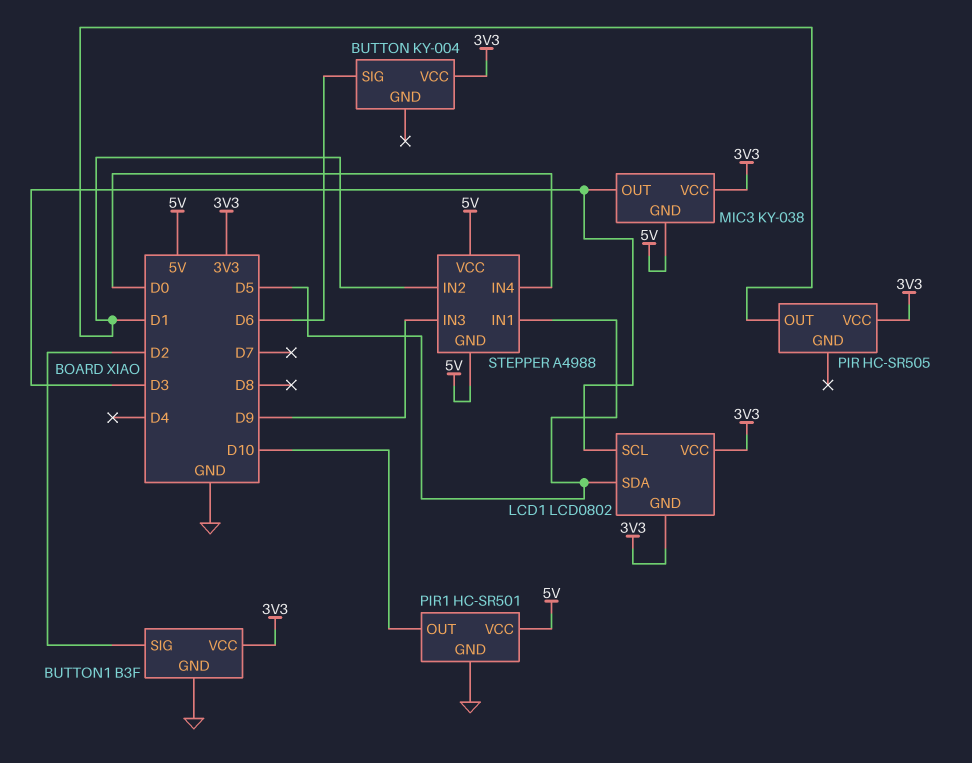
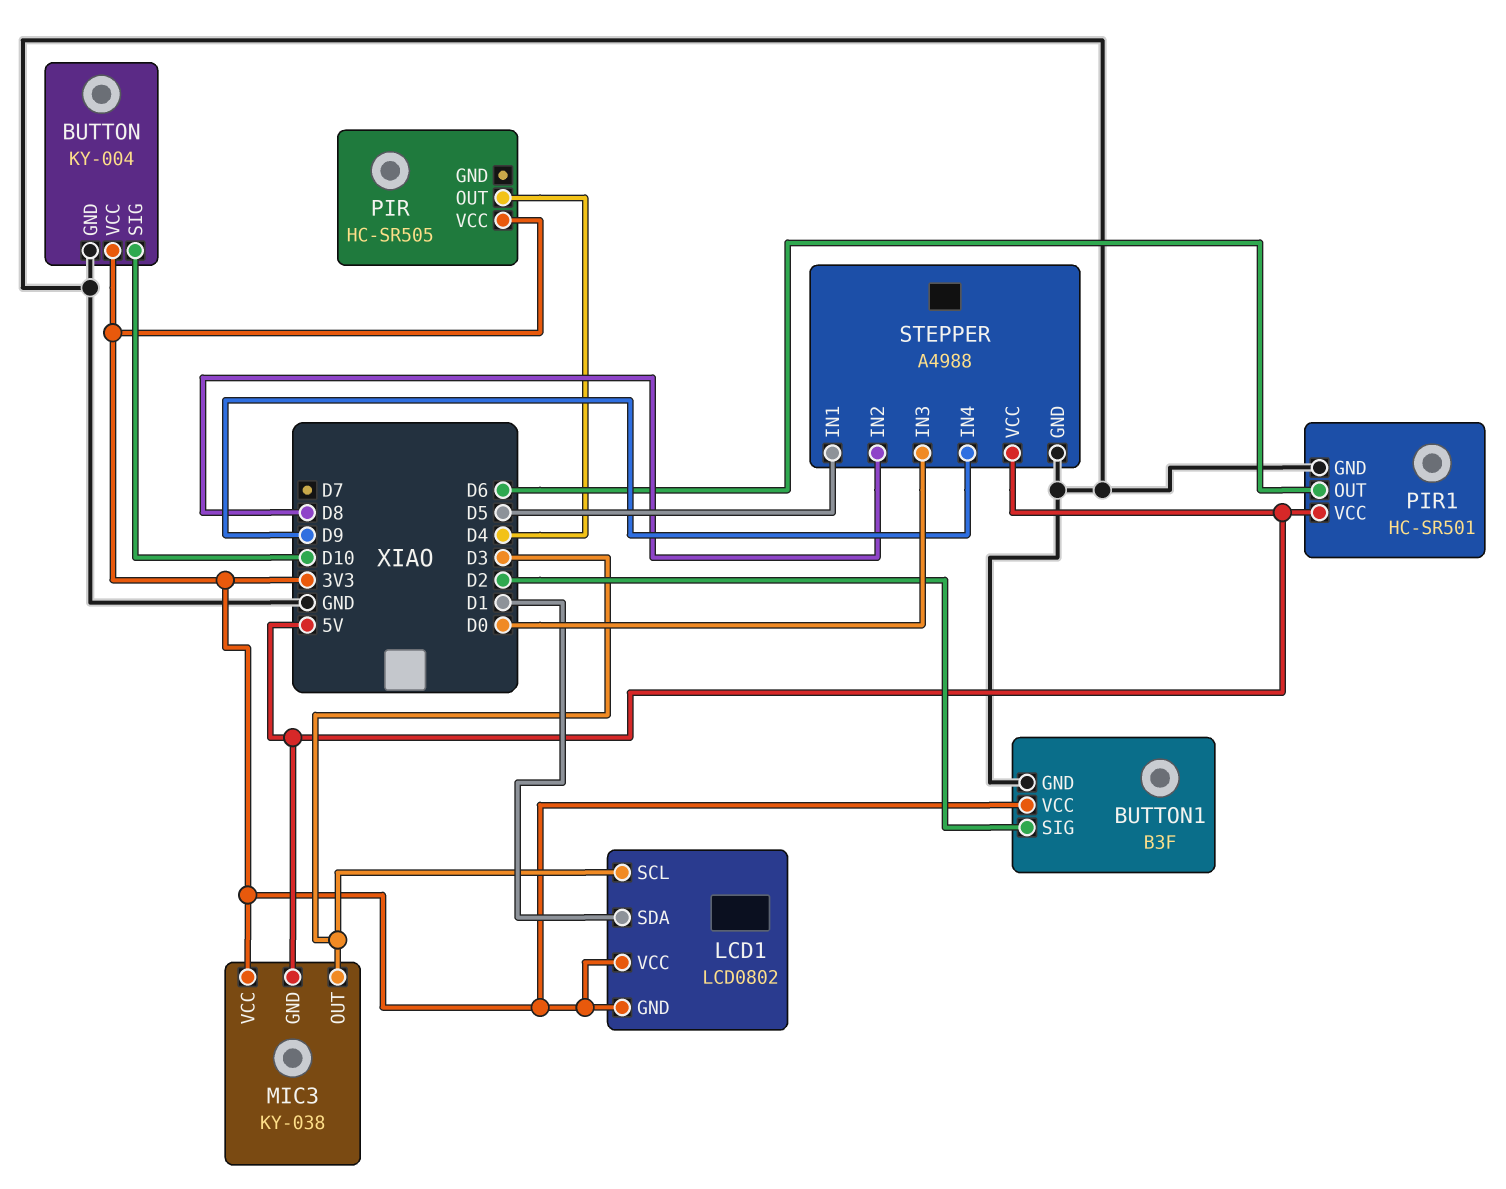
BUTTON pin GND: none -> GND
BUTTON pin SIG: D6 -> D10
LCD1 pin SDA: D5 -> D1
PIR pin OUT: D1 -> D4
PIR1 pin OUT: D10 -> D6
STEPPER pin GND: 5V -> GND
STEPPER pin IN2: D1 -> D8
STEPPER pin IN3: D9 -> D0
STEPPER pin IN4: D0 -> D9

